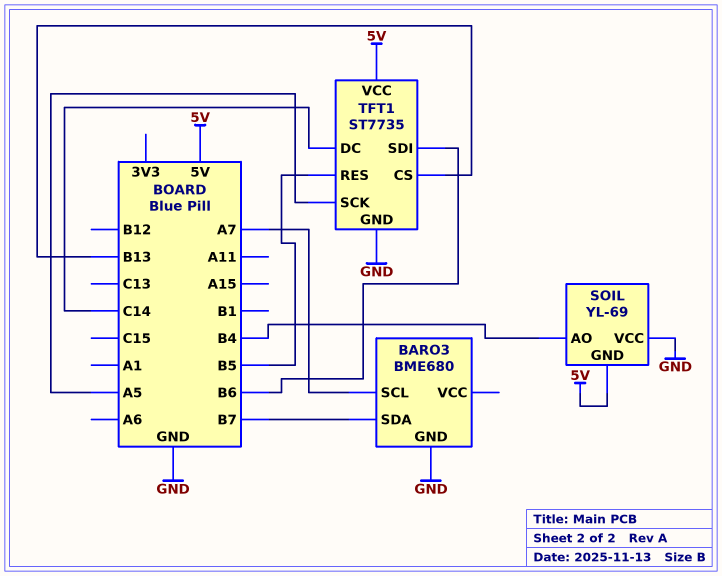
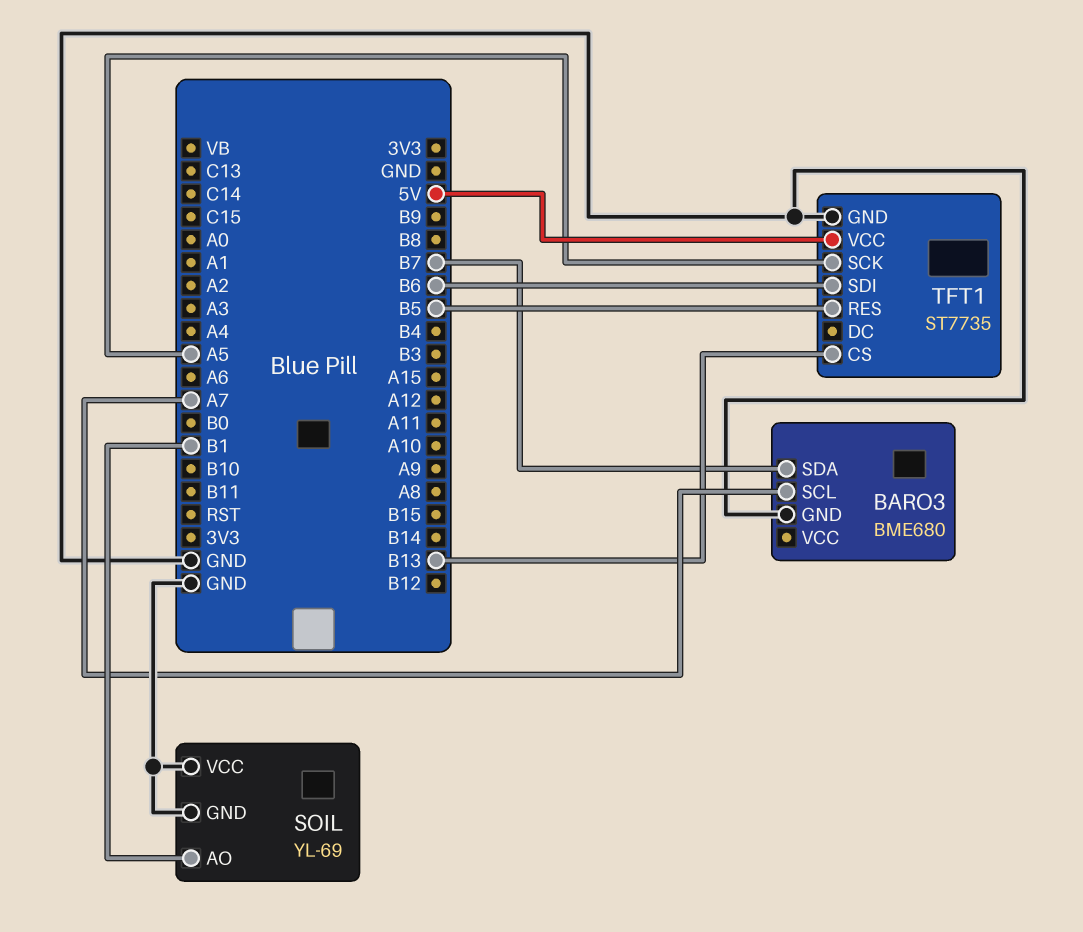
SOIL pin AO: B4 -> B1
SOIL pin GND: 5V -> GND
TFT1 pin DC: C14 -> none

